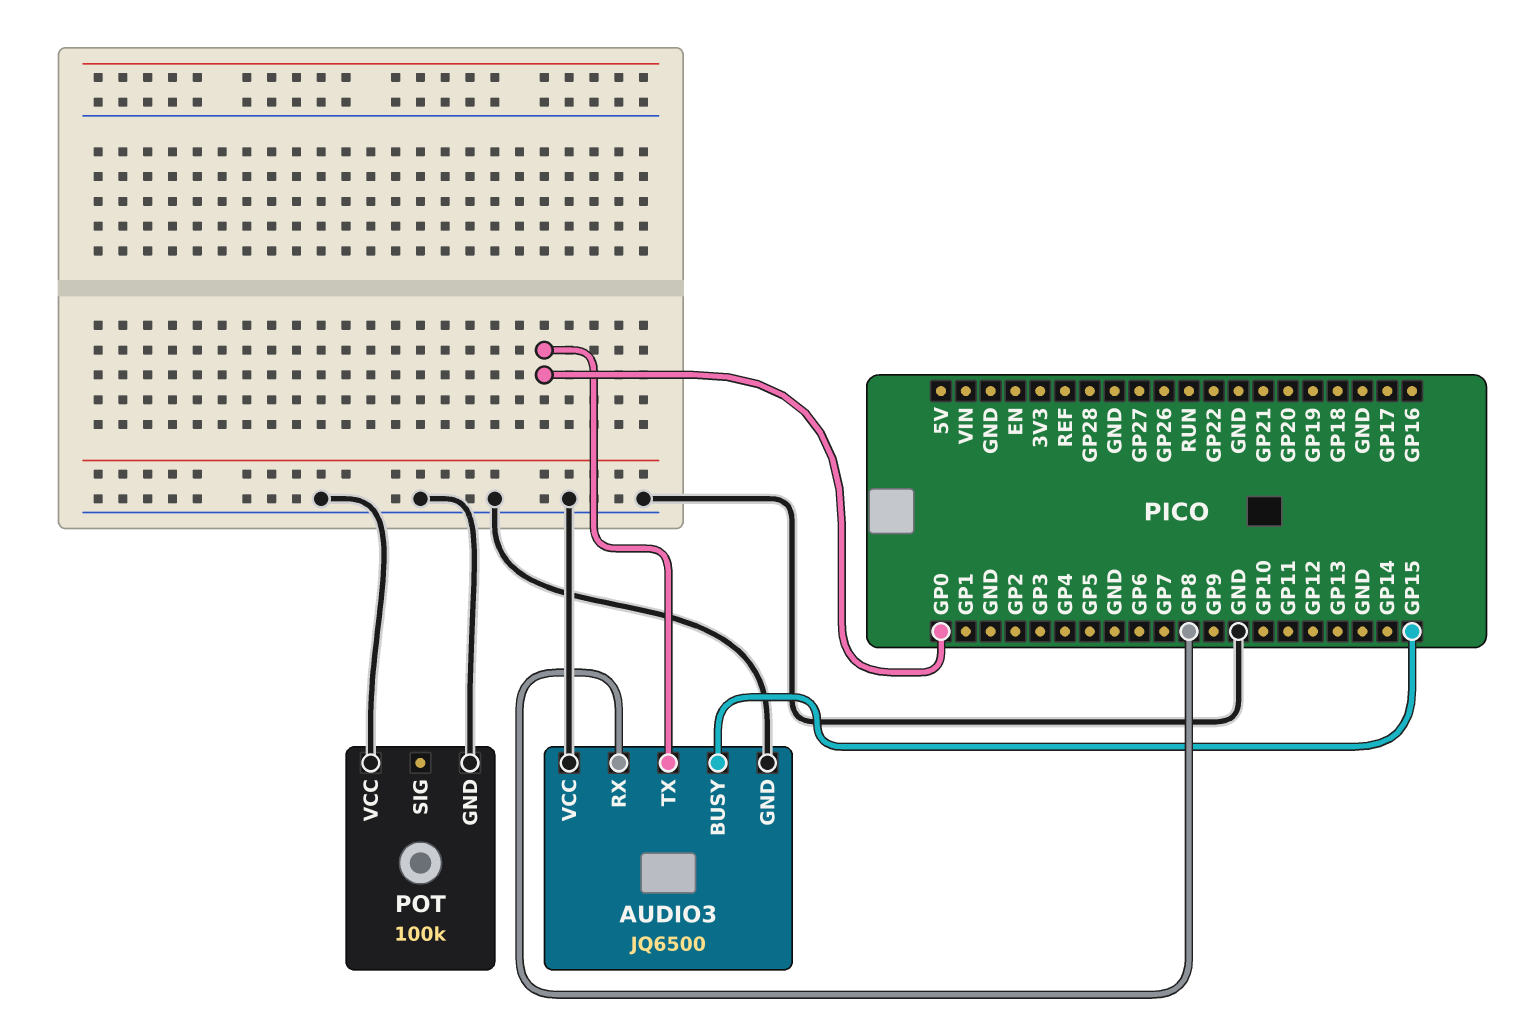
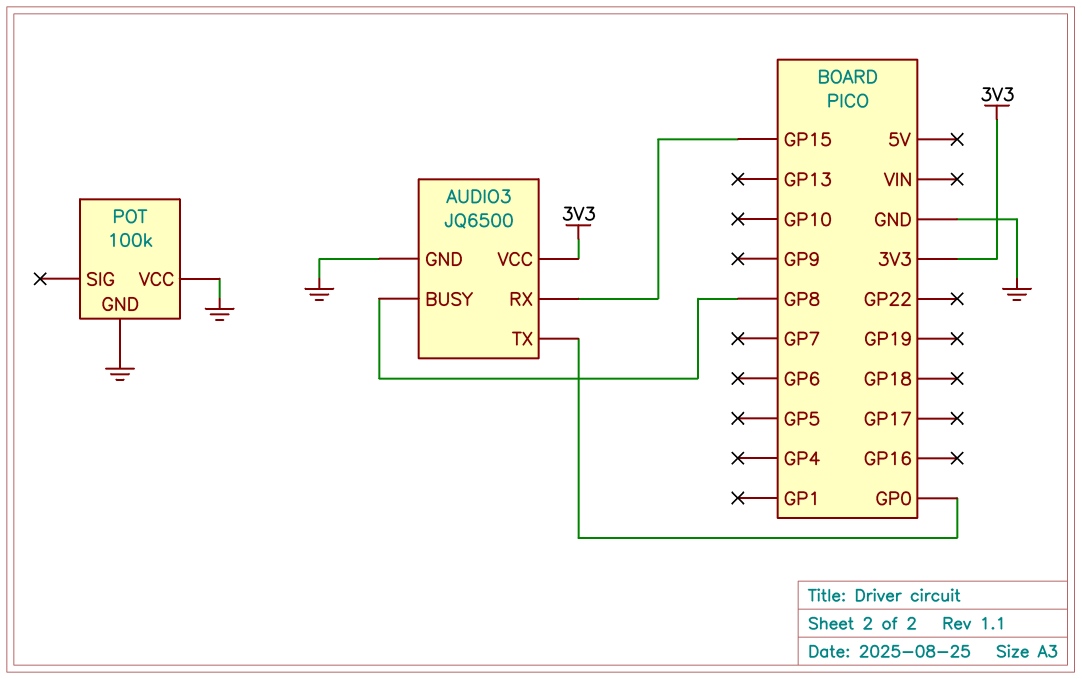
AUDIO3 pin BUSY: GP15 -> GP8
AUDIO3 pin RX: GP8 -> GP15
AUDIO3 pin VCC: GND -> 3V3

